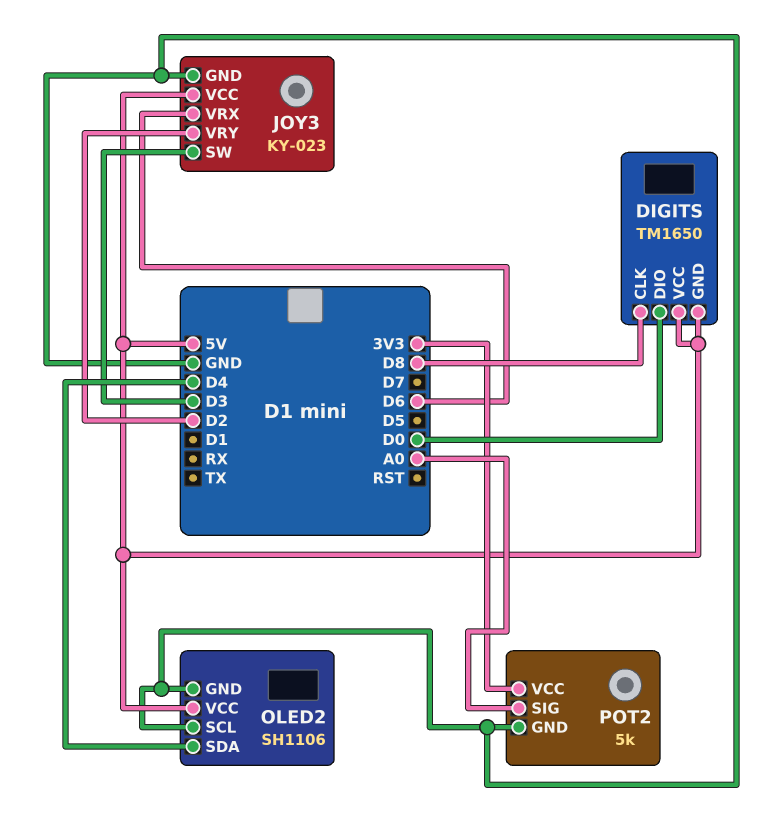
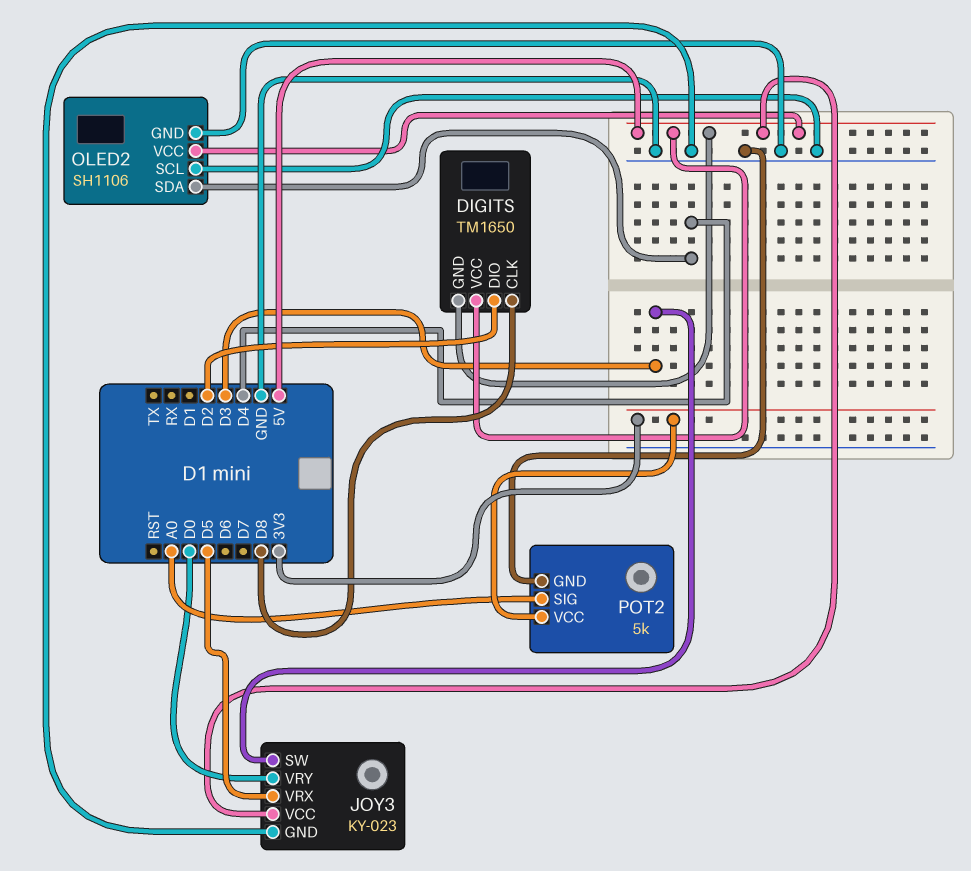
DIGITS pin DIO: D0 -> D2
JOY3 pin VRX: D6 -> D5
JOY3 pin VRY: D2 -> D0

